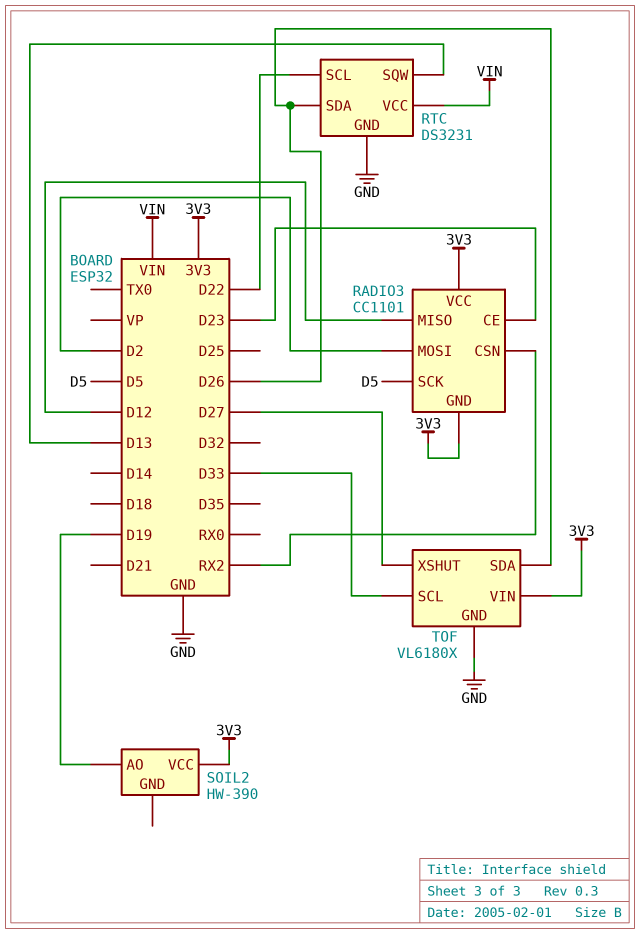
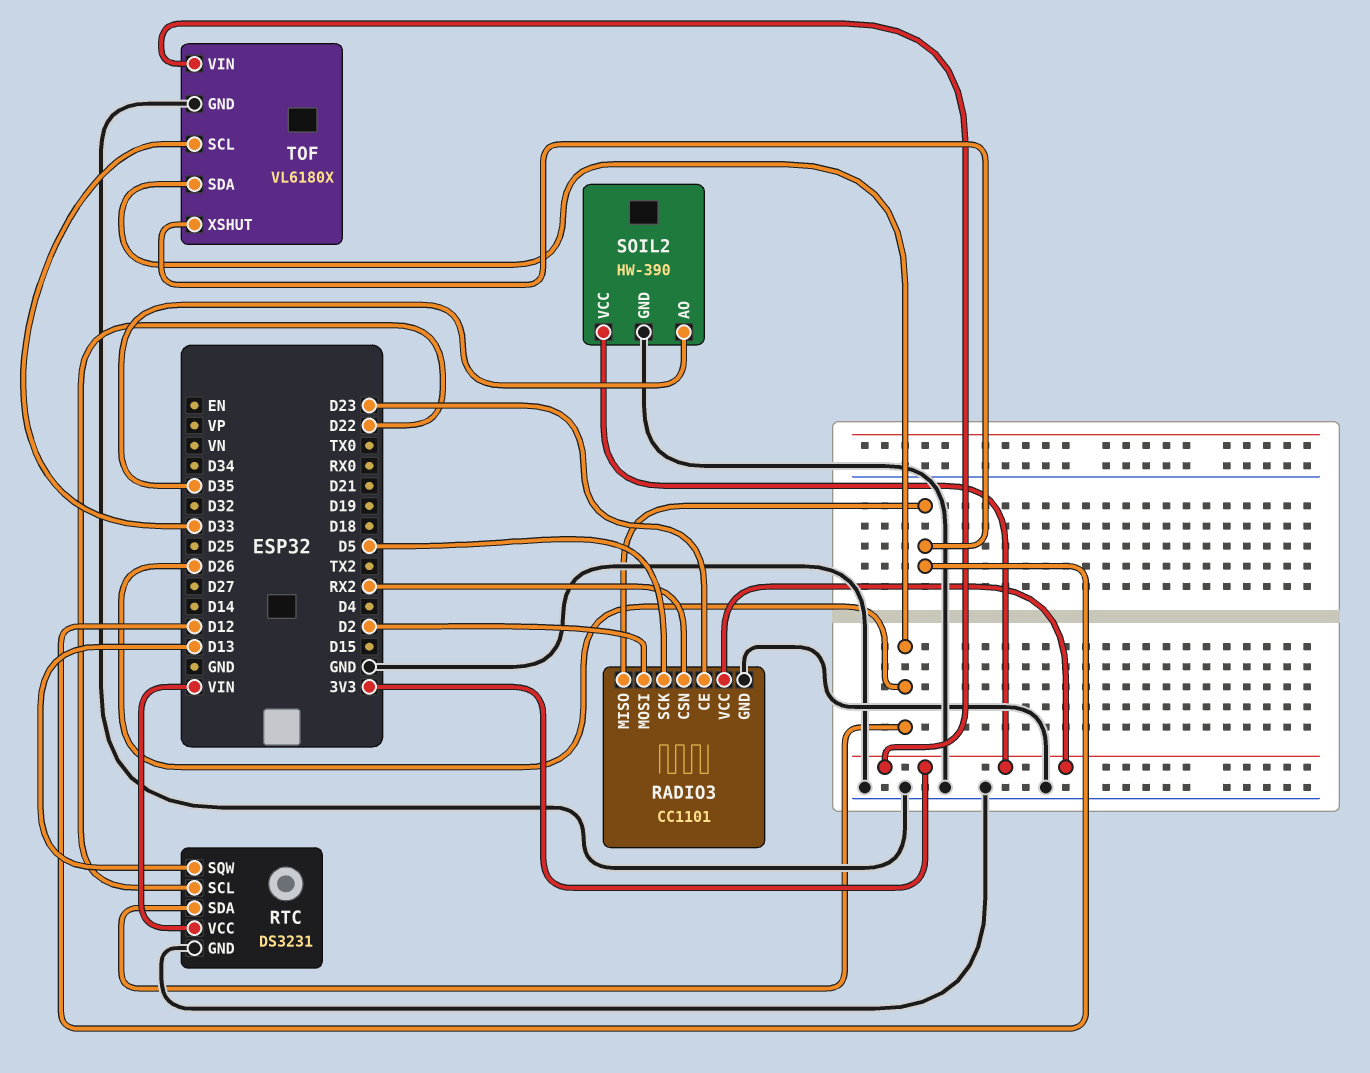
RADIO3 pin GND: 3V3 -> GND
SOIL2 pin AO: D19 -> D35
SOIL2 pin GND: none -> GND
TOF pin XSHUT: D27 -> D12

